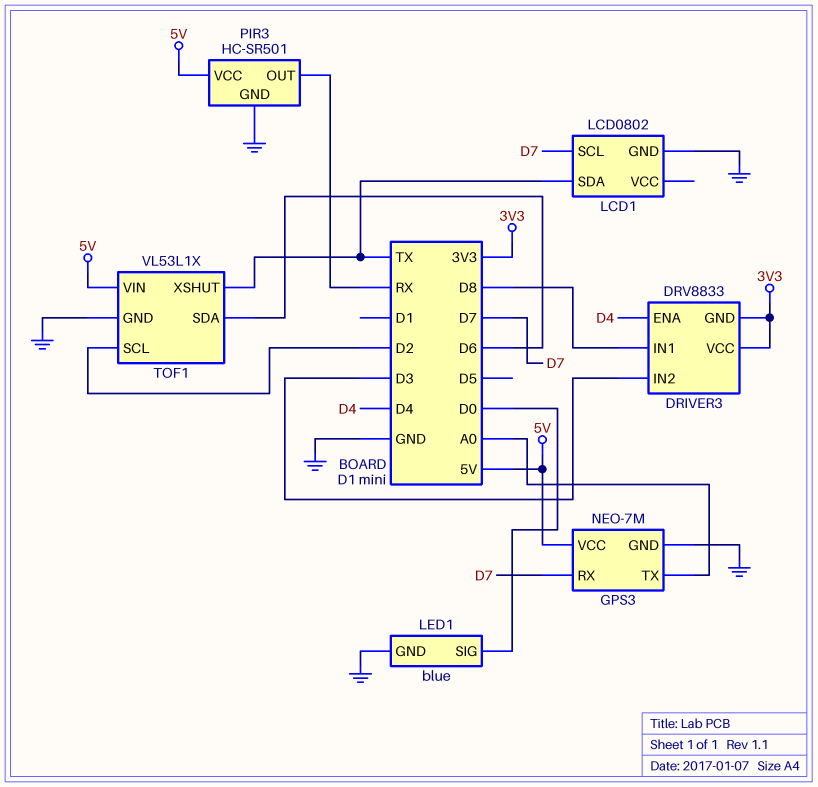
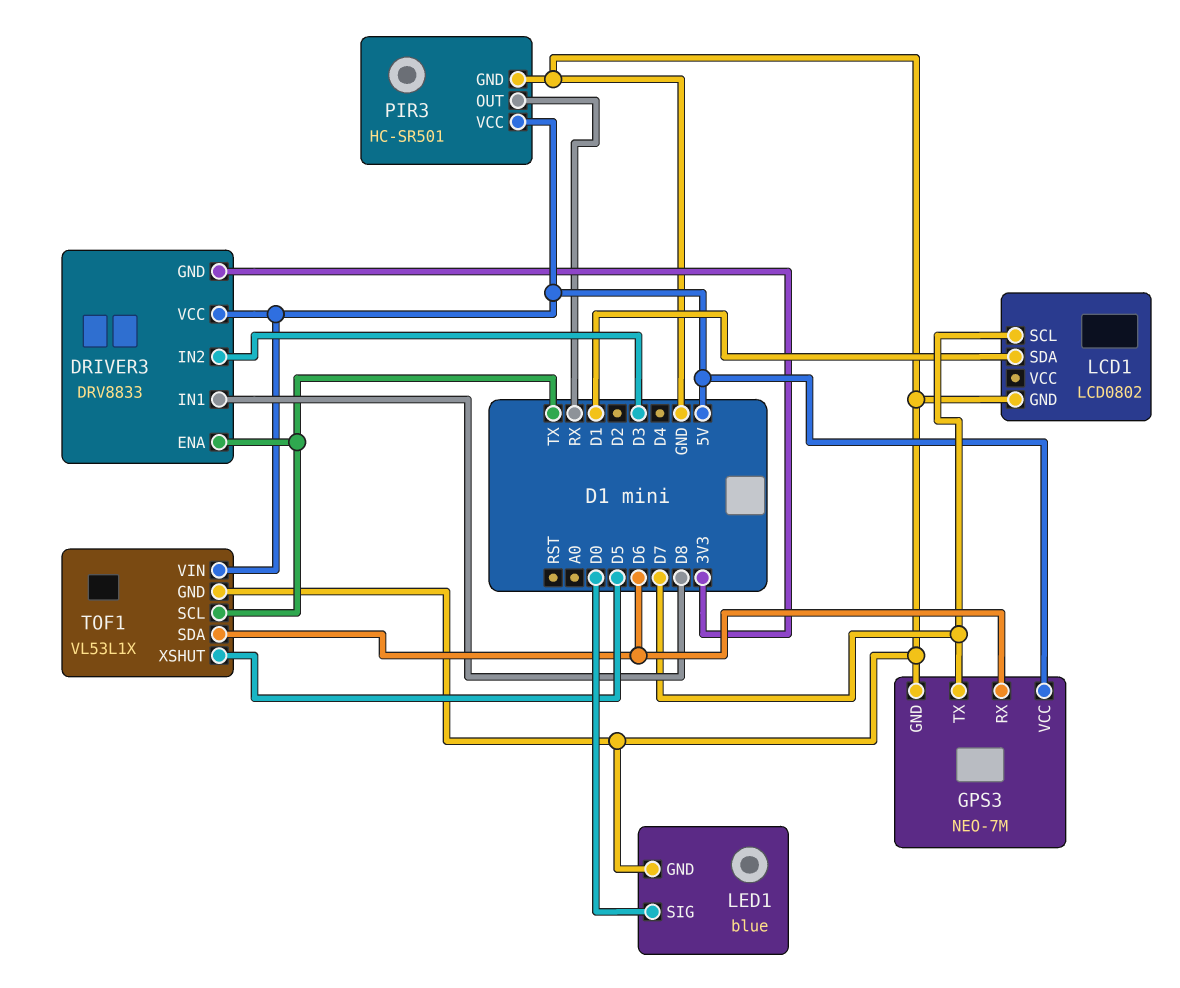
DRIVER3 pin ENA: D4 -> TX
DRIVER3 pin VCC: 3V3 -> 5V
GPS3 pin RX: D7 -> D6
GPS3 pin TX: A0 -> D7
LCD1 pin SDA: TX -> D1
TOF1 pin SCL: D2 -> TX
TOF1 pin XSHUT: TX -> D5

